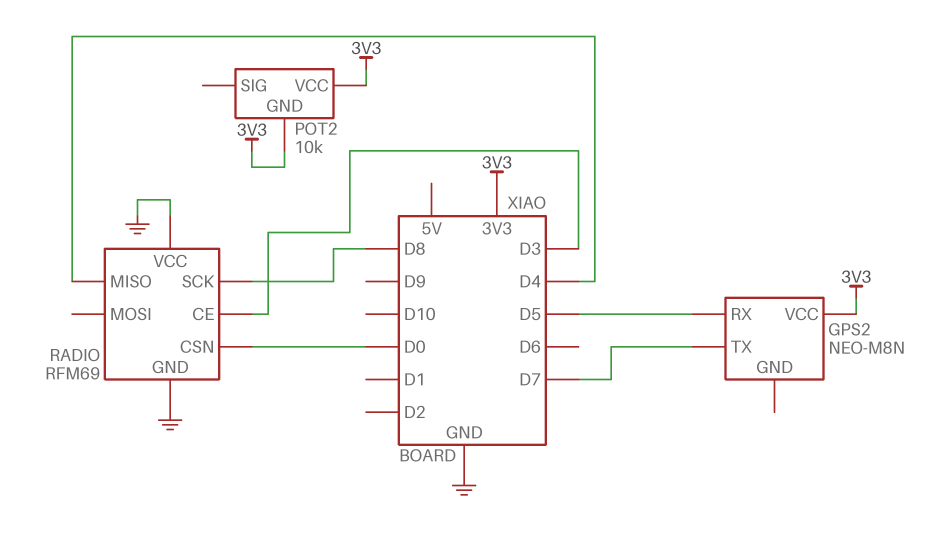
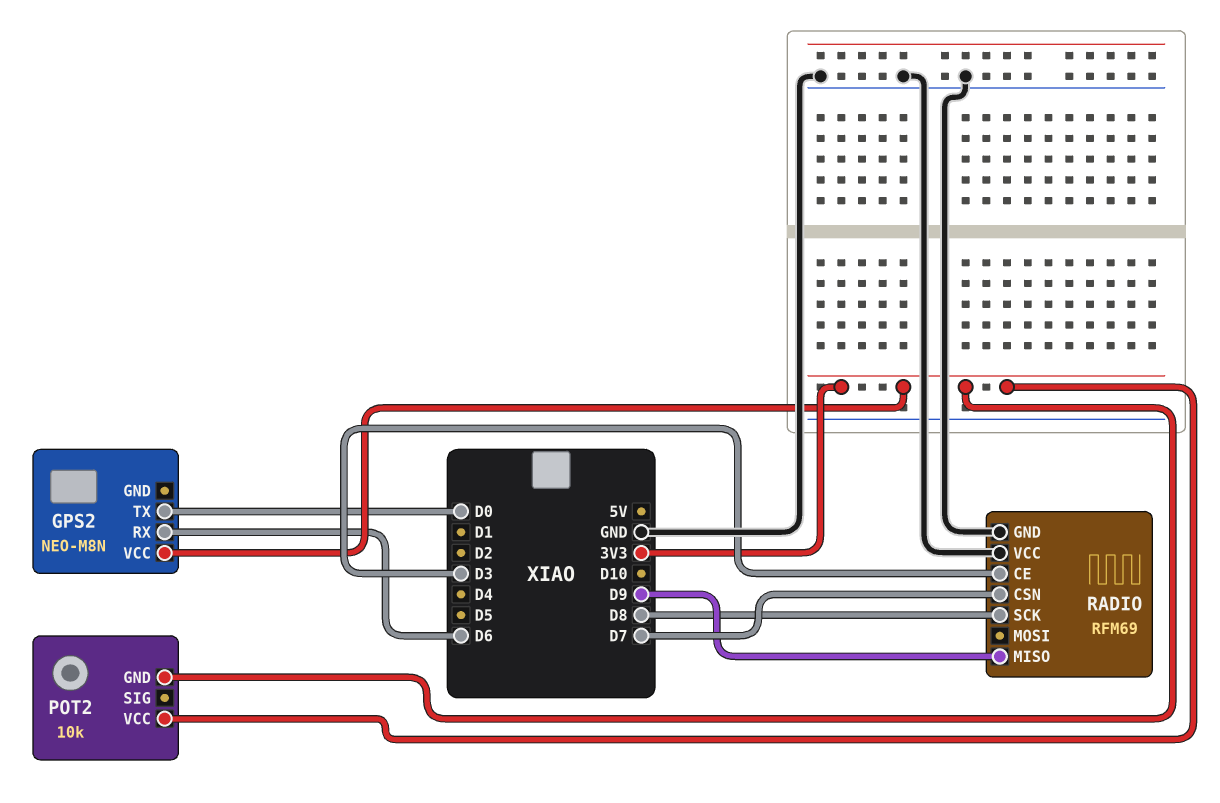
GPS2 pin RX: D5 -> D6
GPS2 pin TX: D7 -> D0
RADIO pin CSN: D0 -> D7
RADIO pin MISO: D4 -> D9

